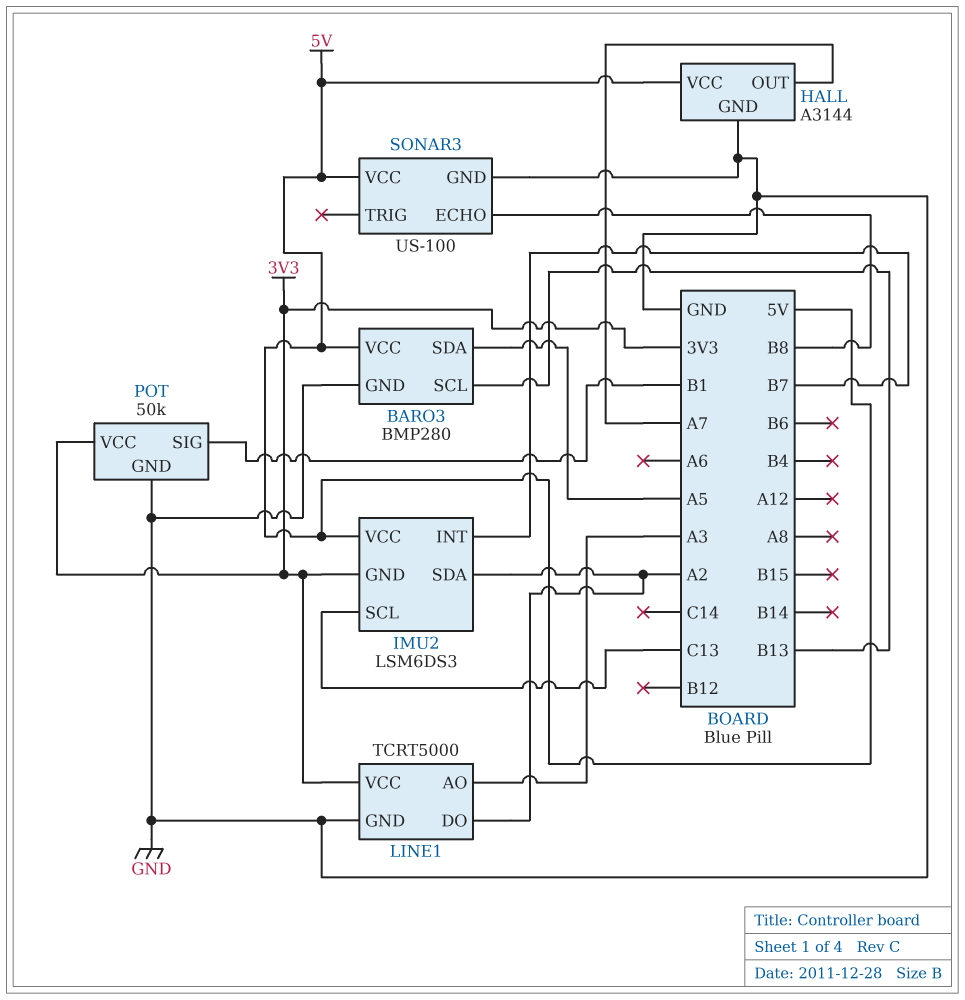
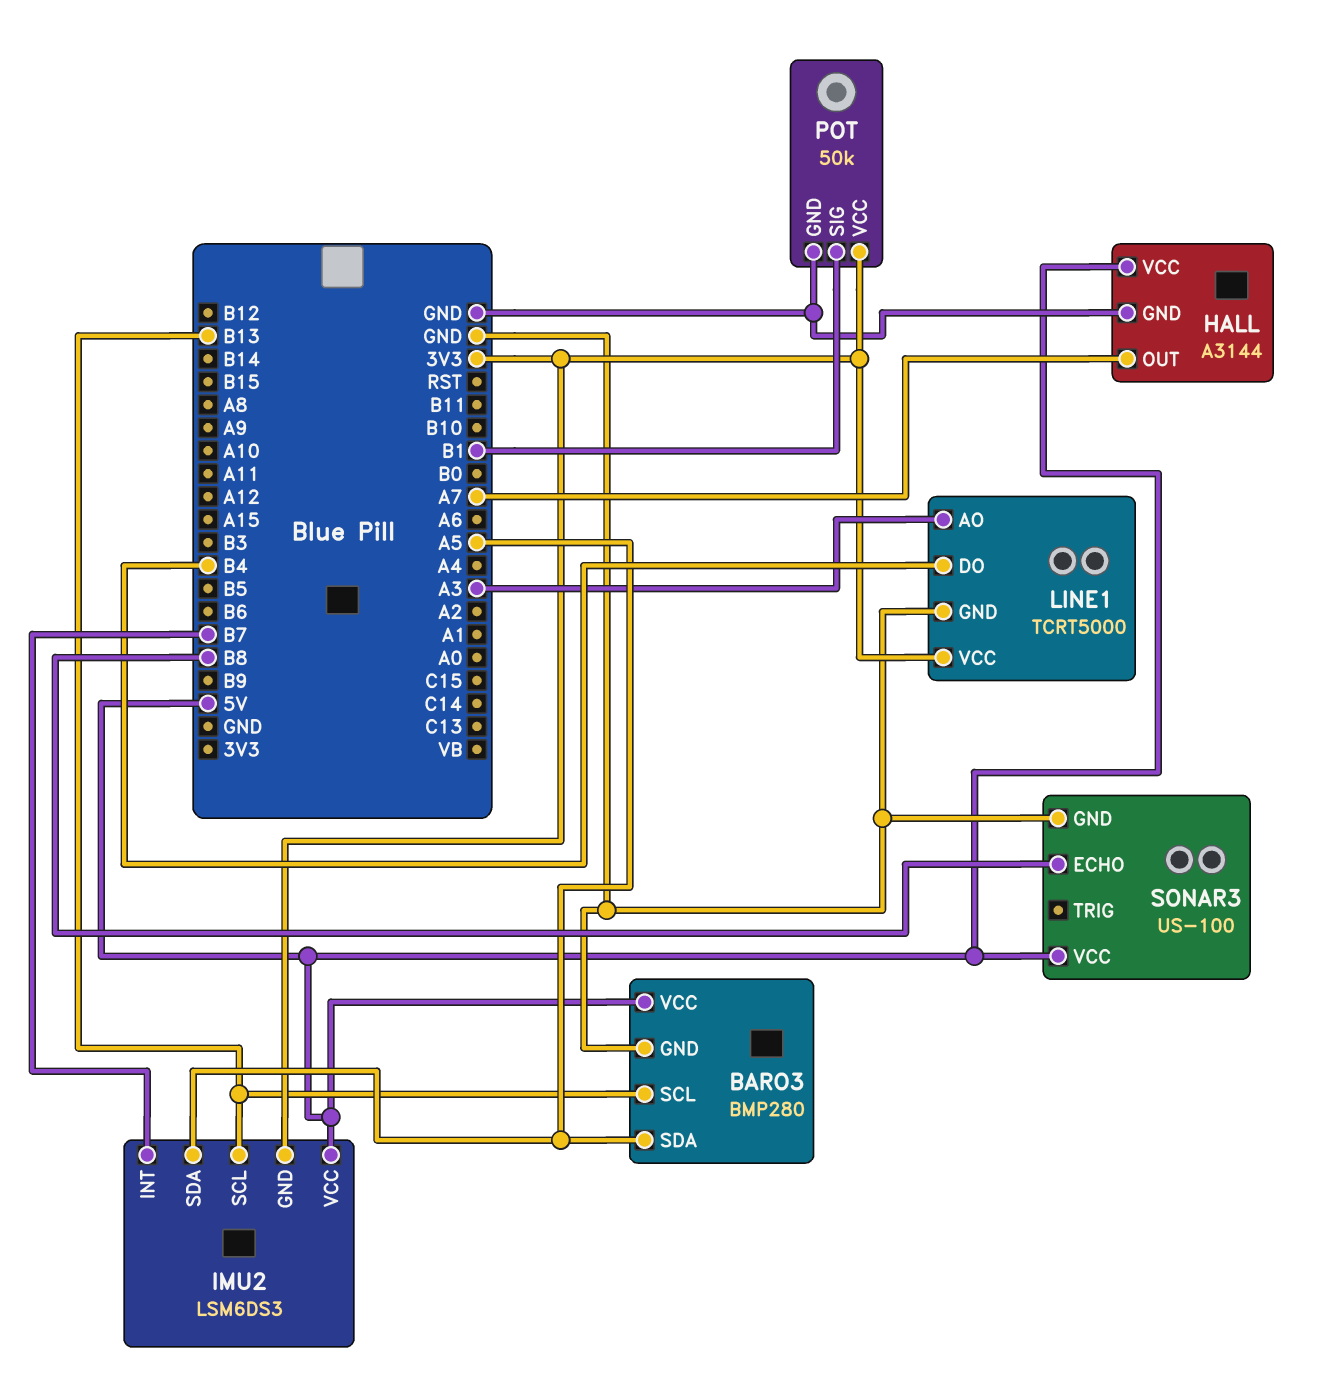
IMU2 pin SCL: C13 -> B13
IMU2 pin SDA: A2 -> A5
LINE1 pin DO: A2 -> B4

